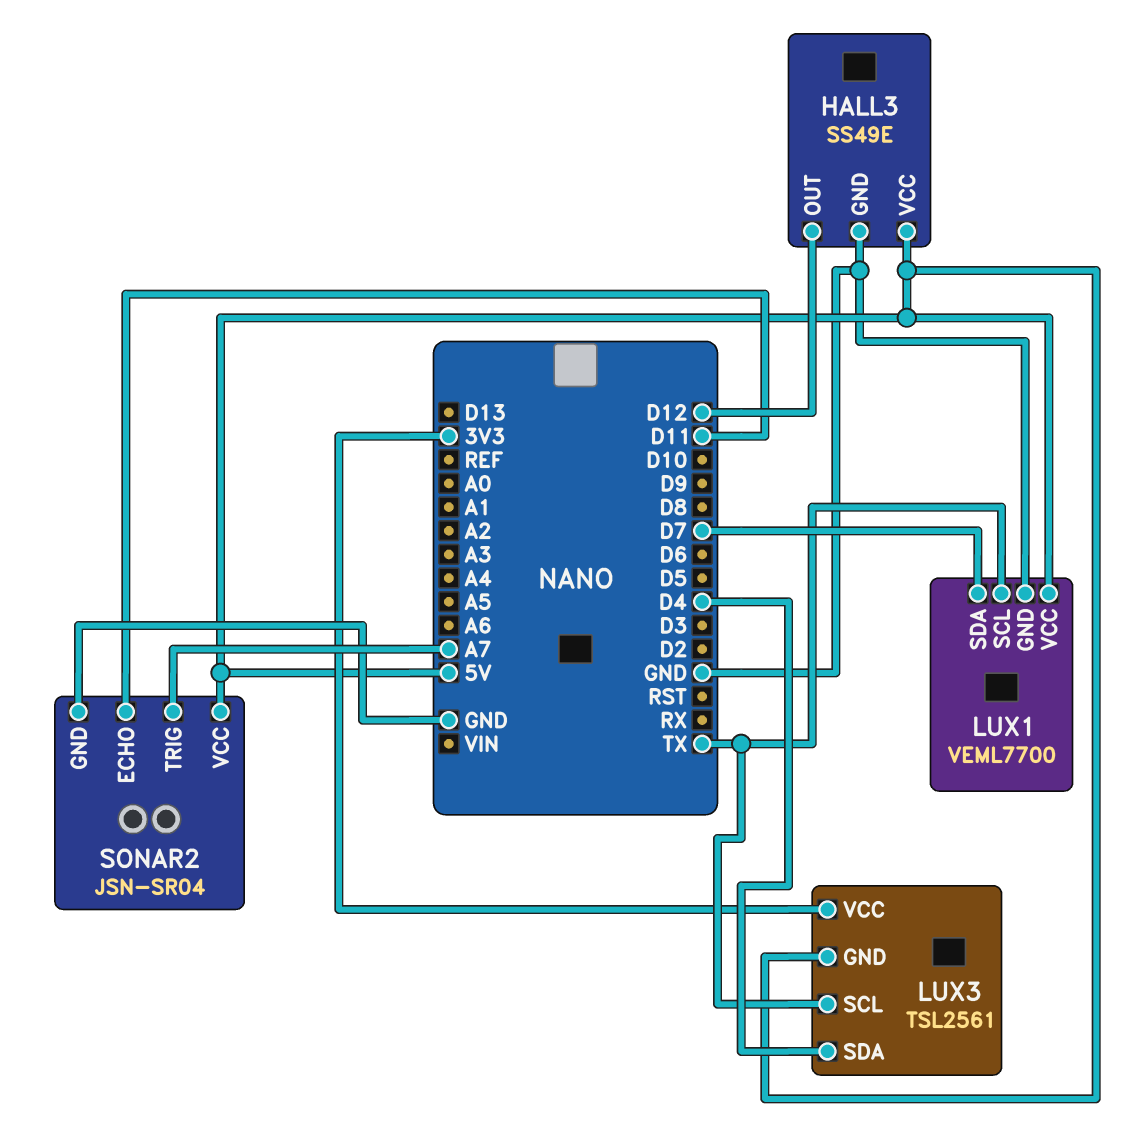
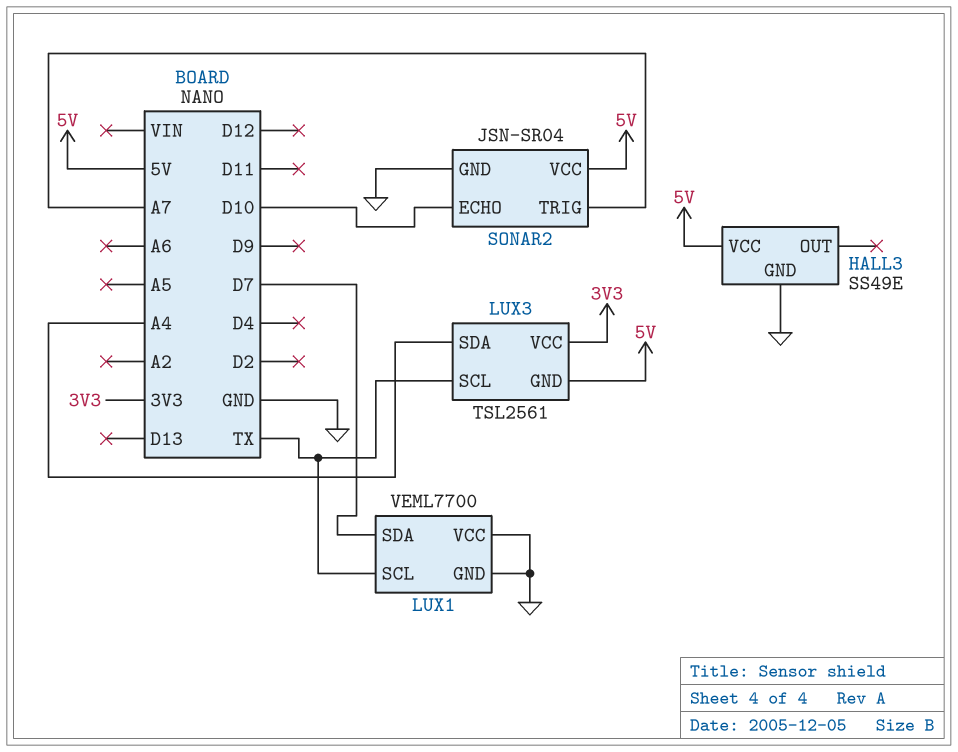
HALL3 pin OUT: D12 -> none
LUX1 pin VCC: 5V -> GND
LUX3 pin SDA: D4 -> A4
SONAR2 pin ECHO: D11 -> D10

